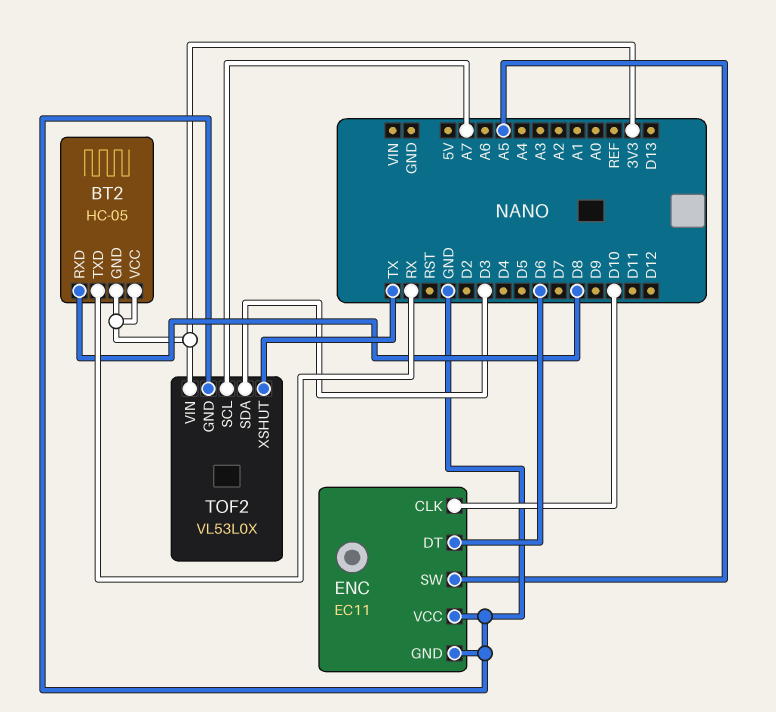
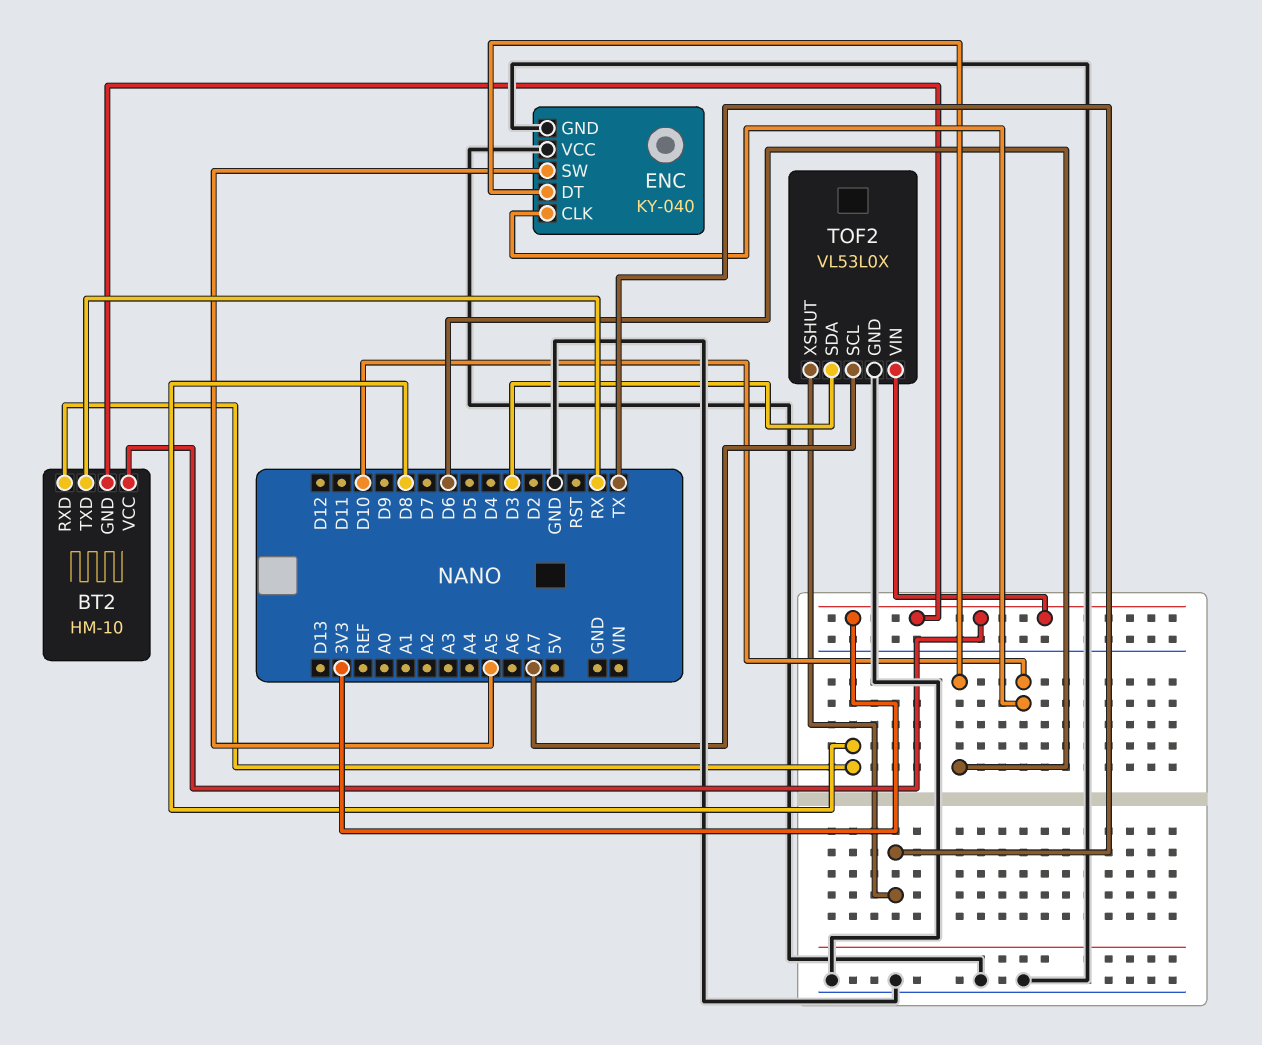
BT2: HC-05 -> HM-10
ENC: EC11 -> KY-040

